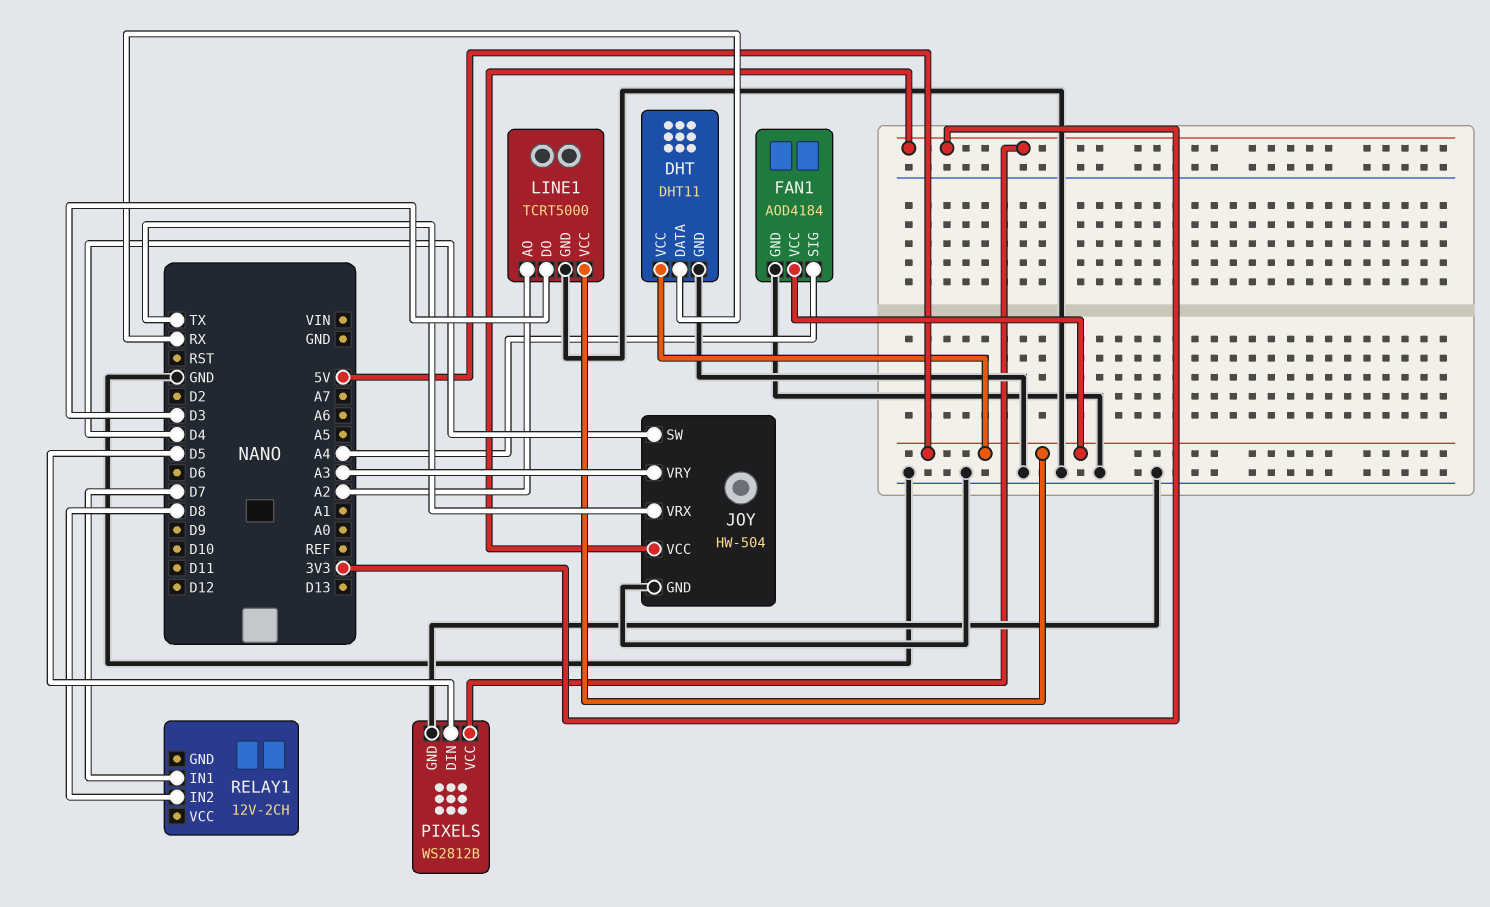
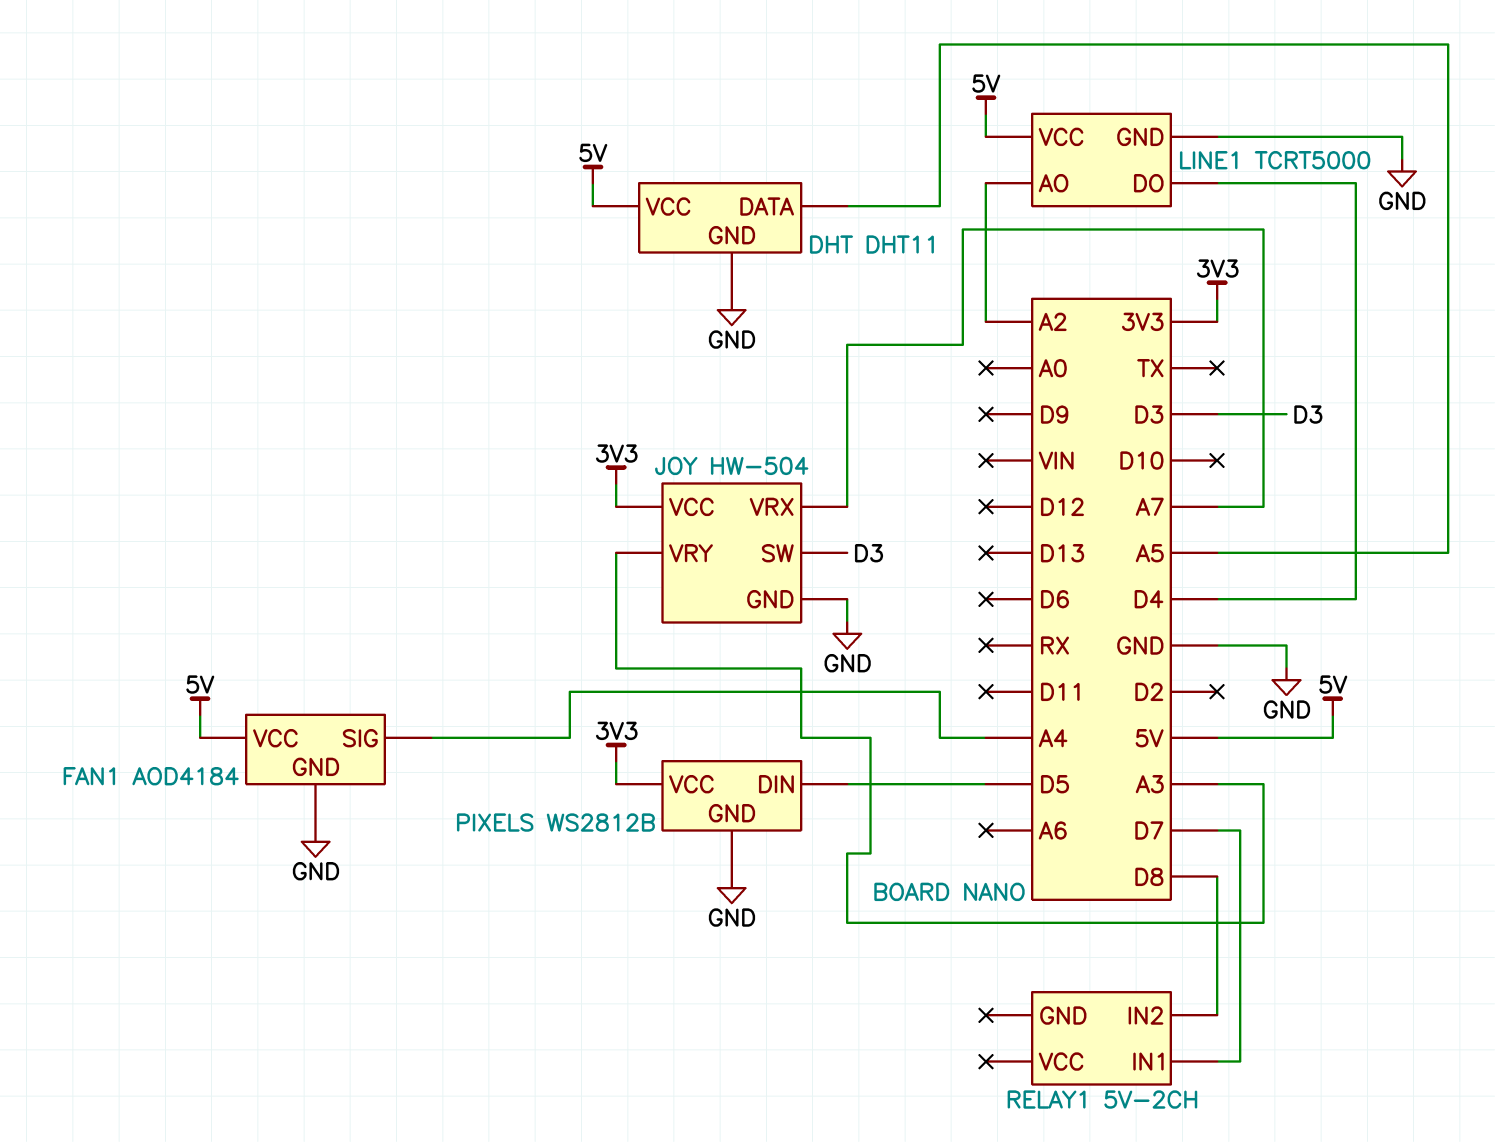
DHT pin DATA: RX -> A5
JOY pin SW: D4 -> D3
JOY pin VRX: TX -> A7
LINE1 pin DO: D3 -> D4
RELAY1: 12V-2CH -> 5V-2CH

